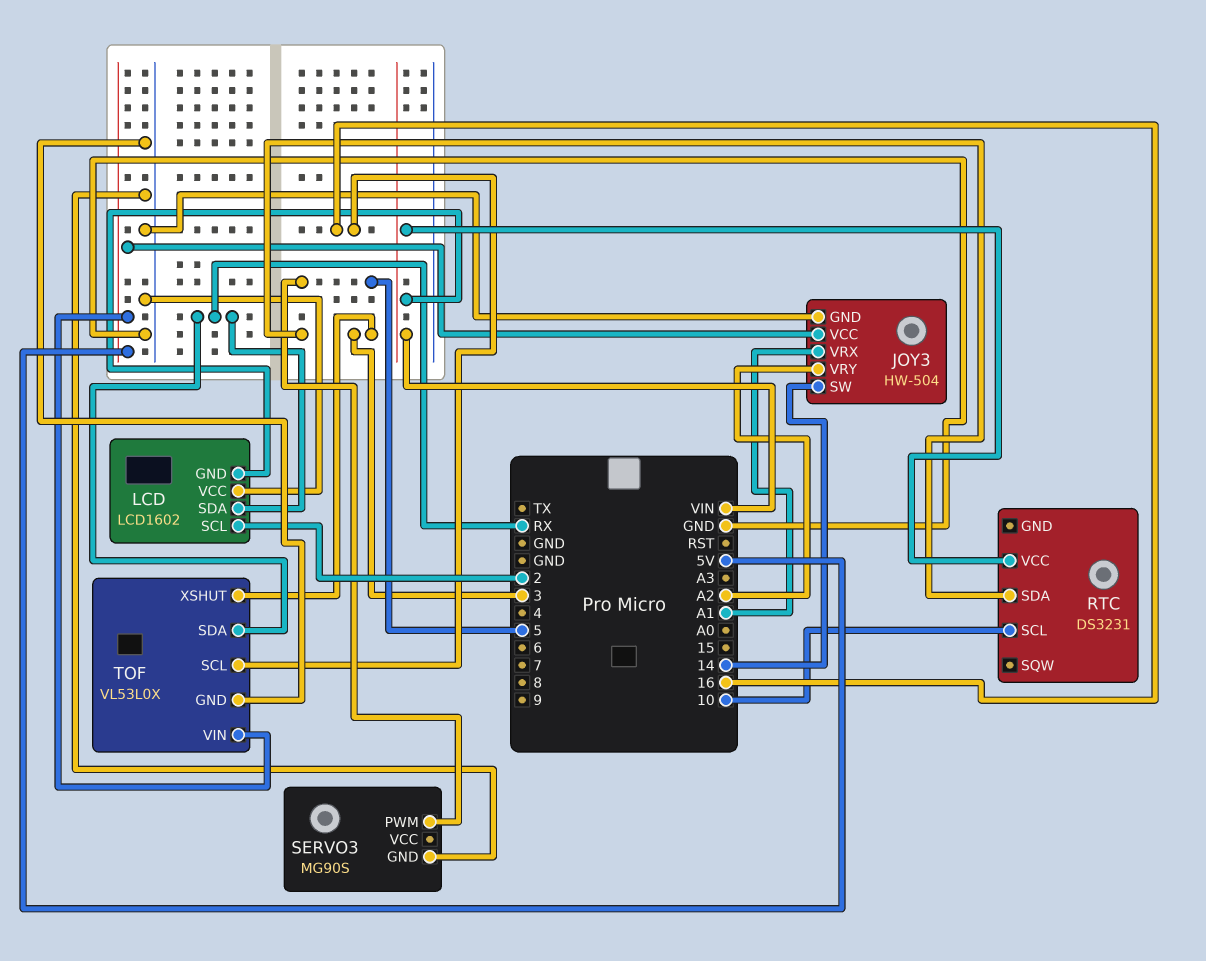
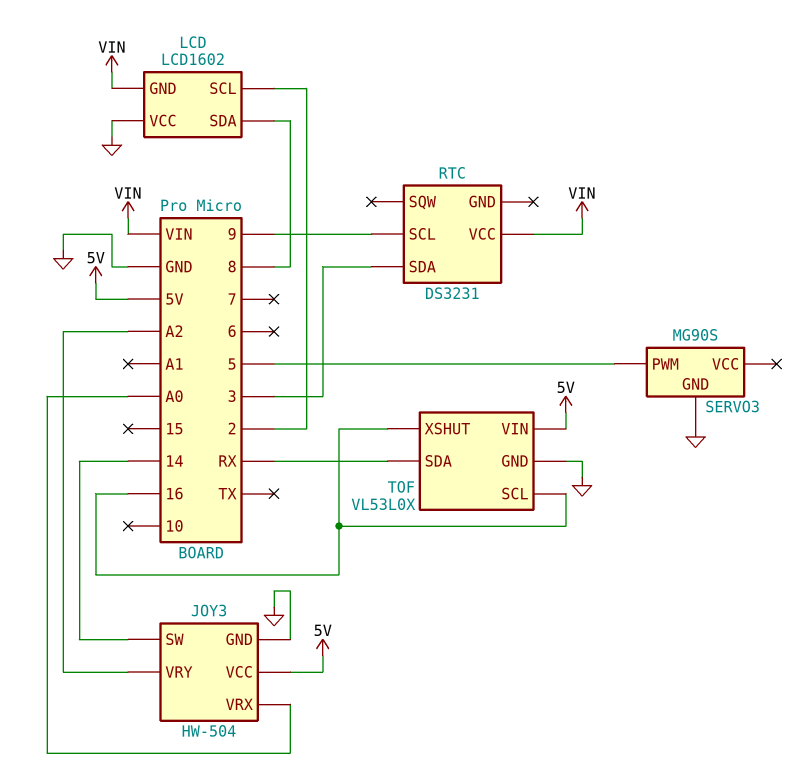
JOY3 pin VRX: A1 -> A0
LCD pin SDA: RX -> 8
RTC pin SCL: 10 -> 9
TOF pin XSHUT: 3 -> 16

